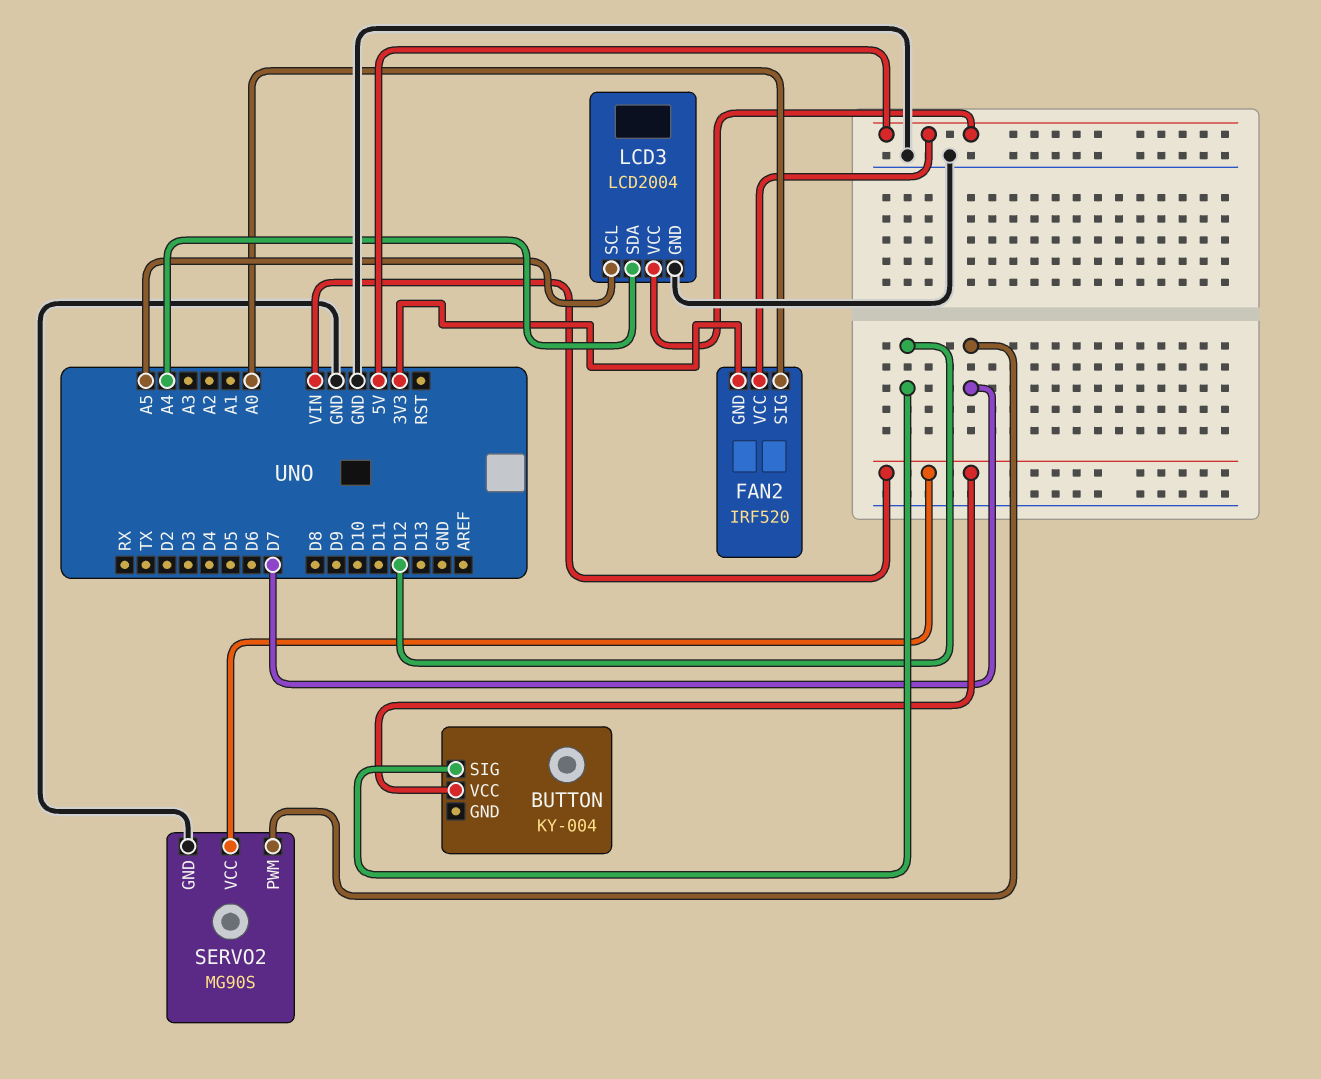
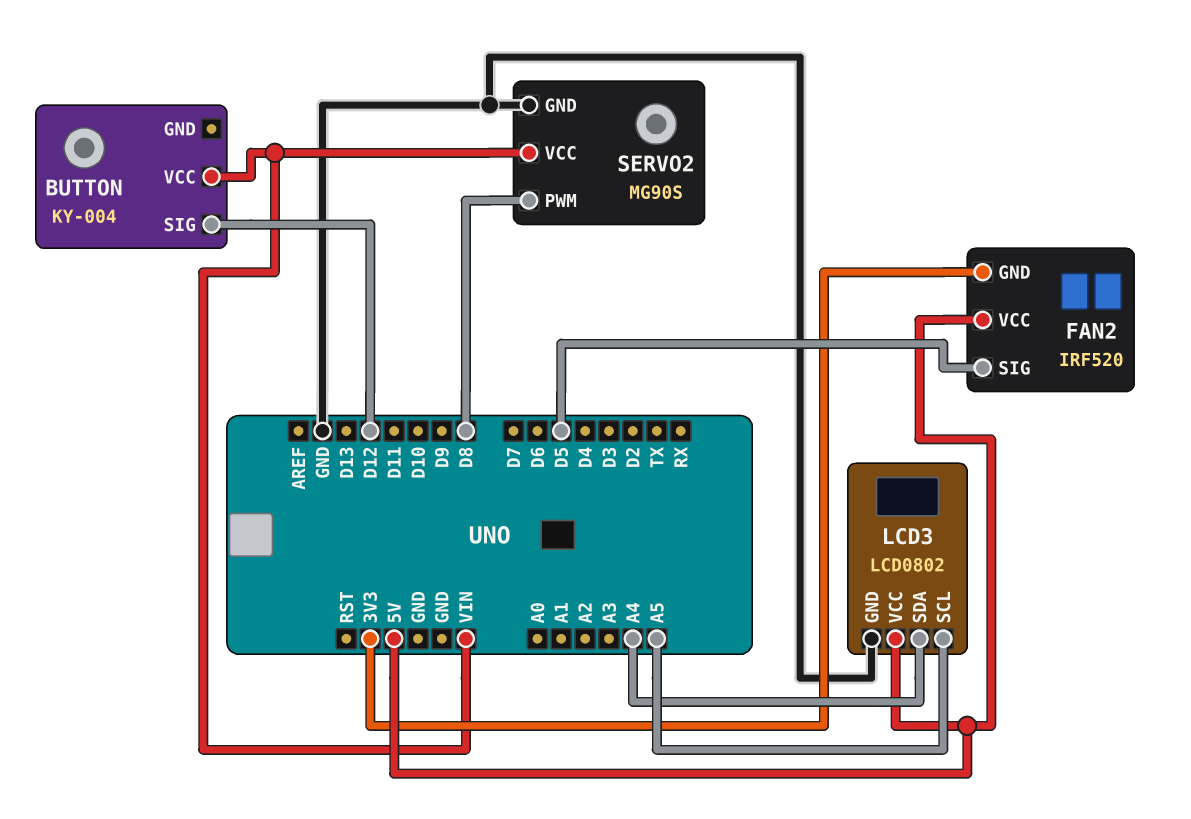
FAN2 pin SIG: A0 -> D5
LCD3: LCD2004 -> LCD0802
SERVO2 pin PWM: D7 -> D8

